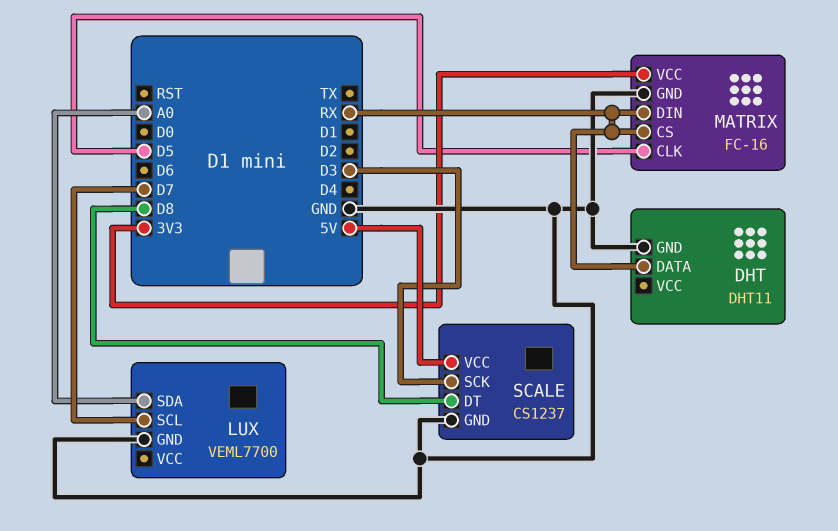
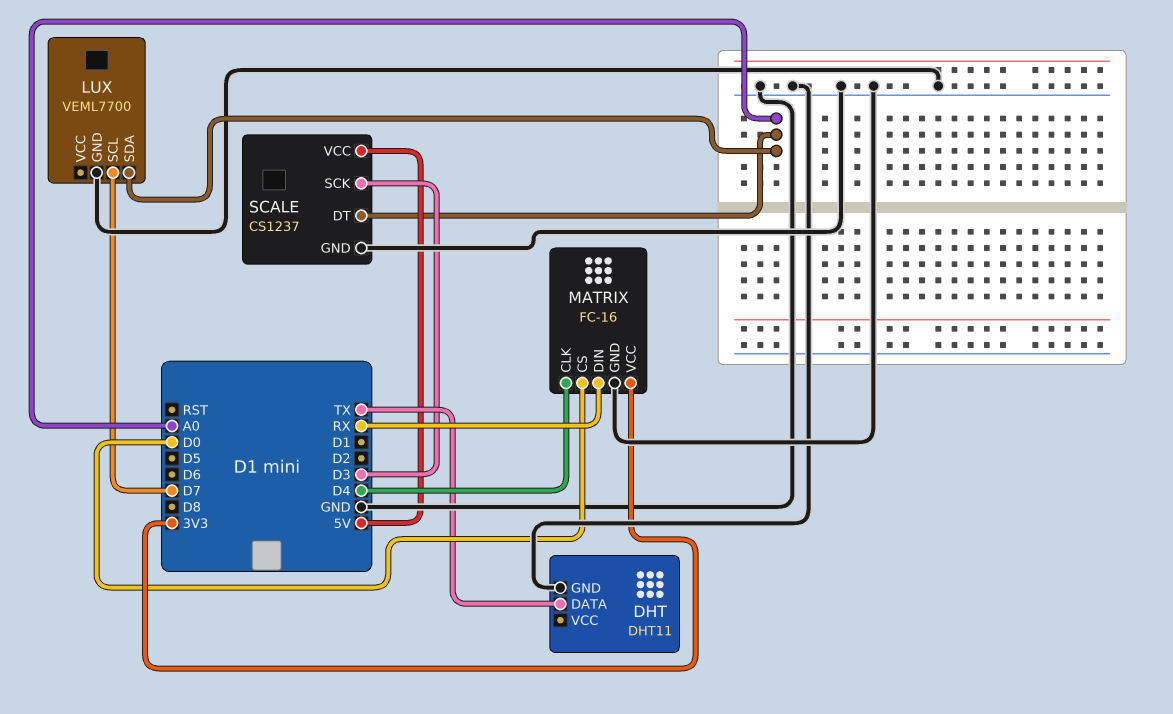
DHT pin DATA: RX -> TX
MATRIX pin CLK: D5 -> D4
MATRIX pin CS: RX -> D0
SCALE pin DT: D8 -> A0

